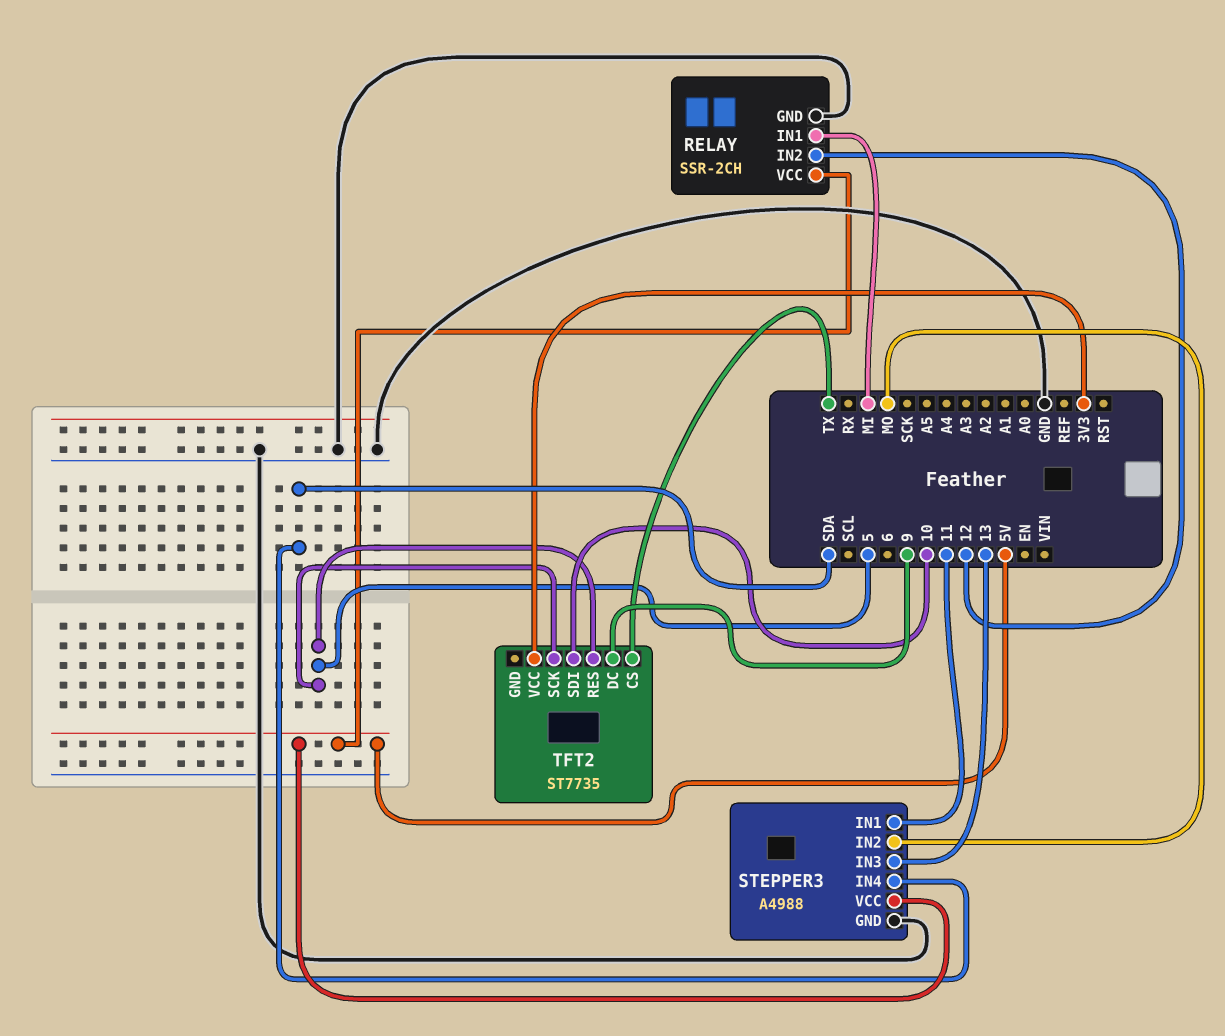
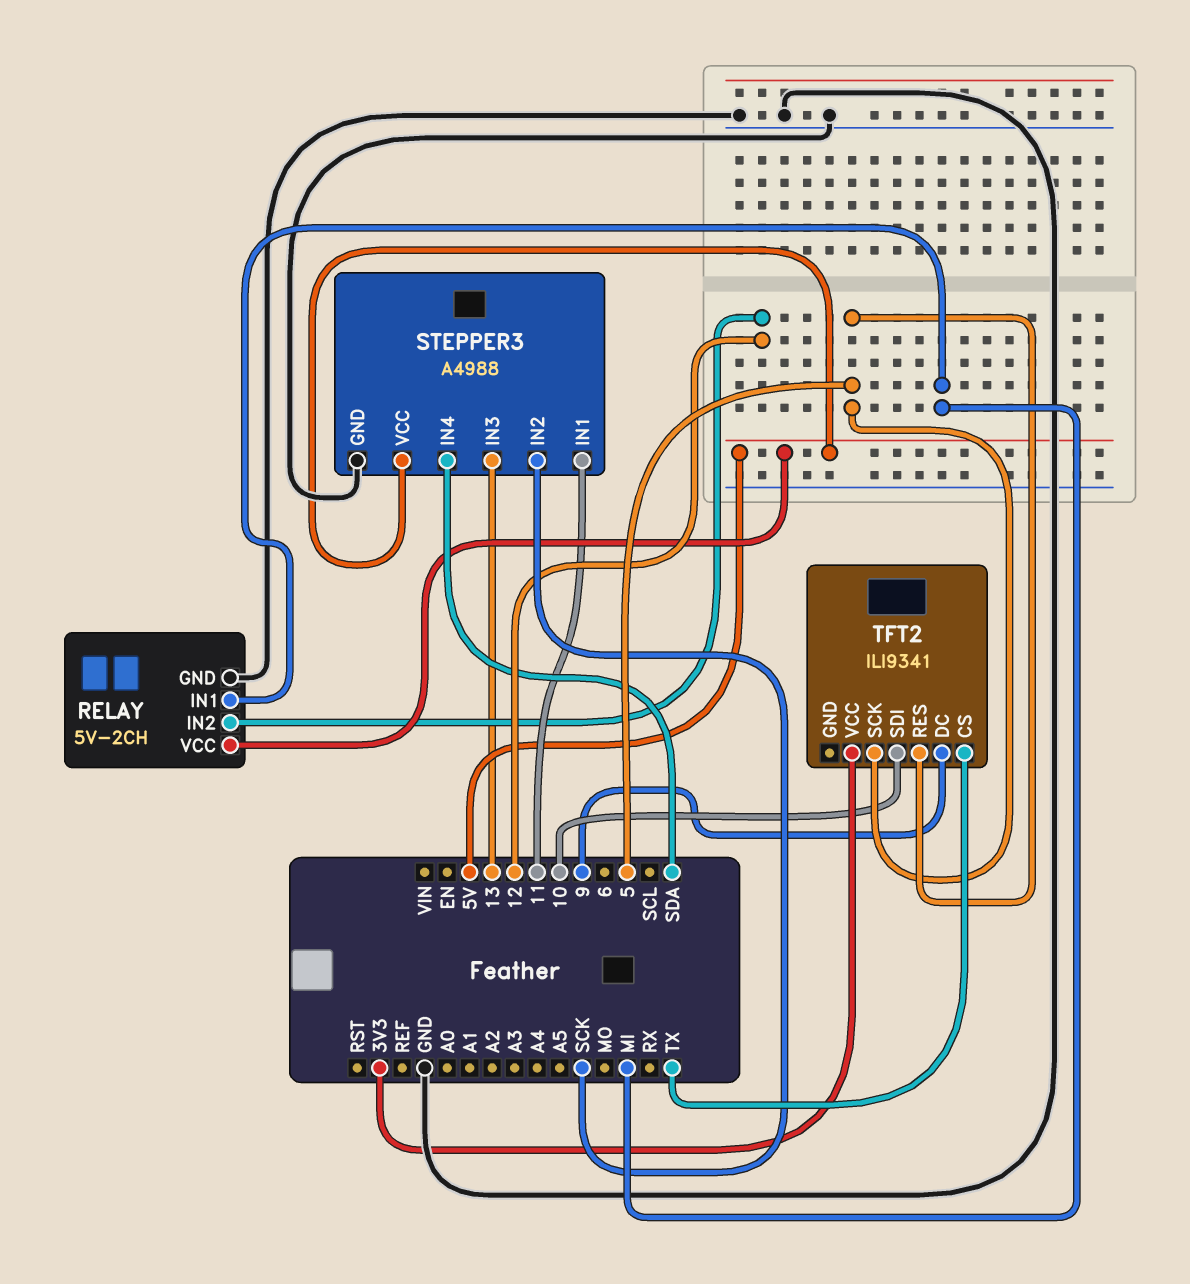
RELAY: SSR-2CH -> 5V-2CH
STEPPER3 pin IN2: MO -> SCK
TFT2: ST7735 -> ILI9341

